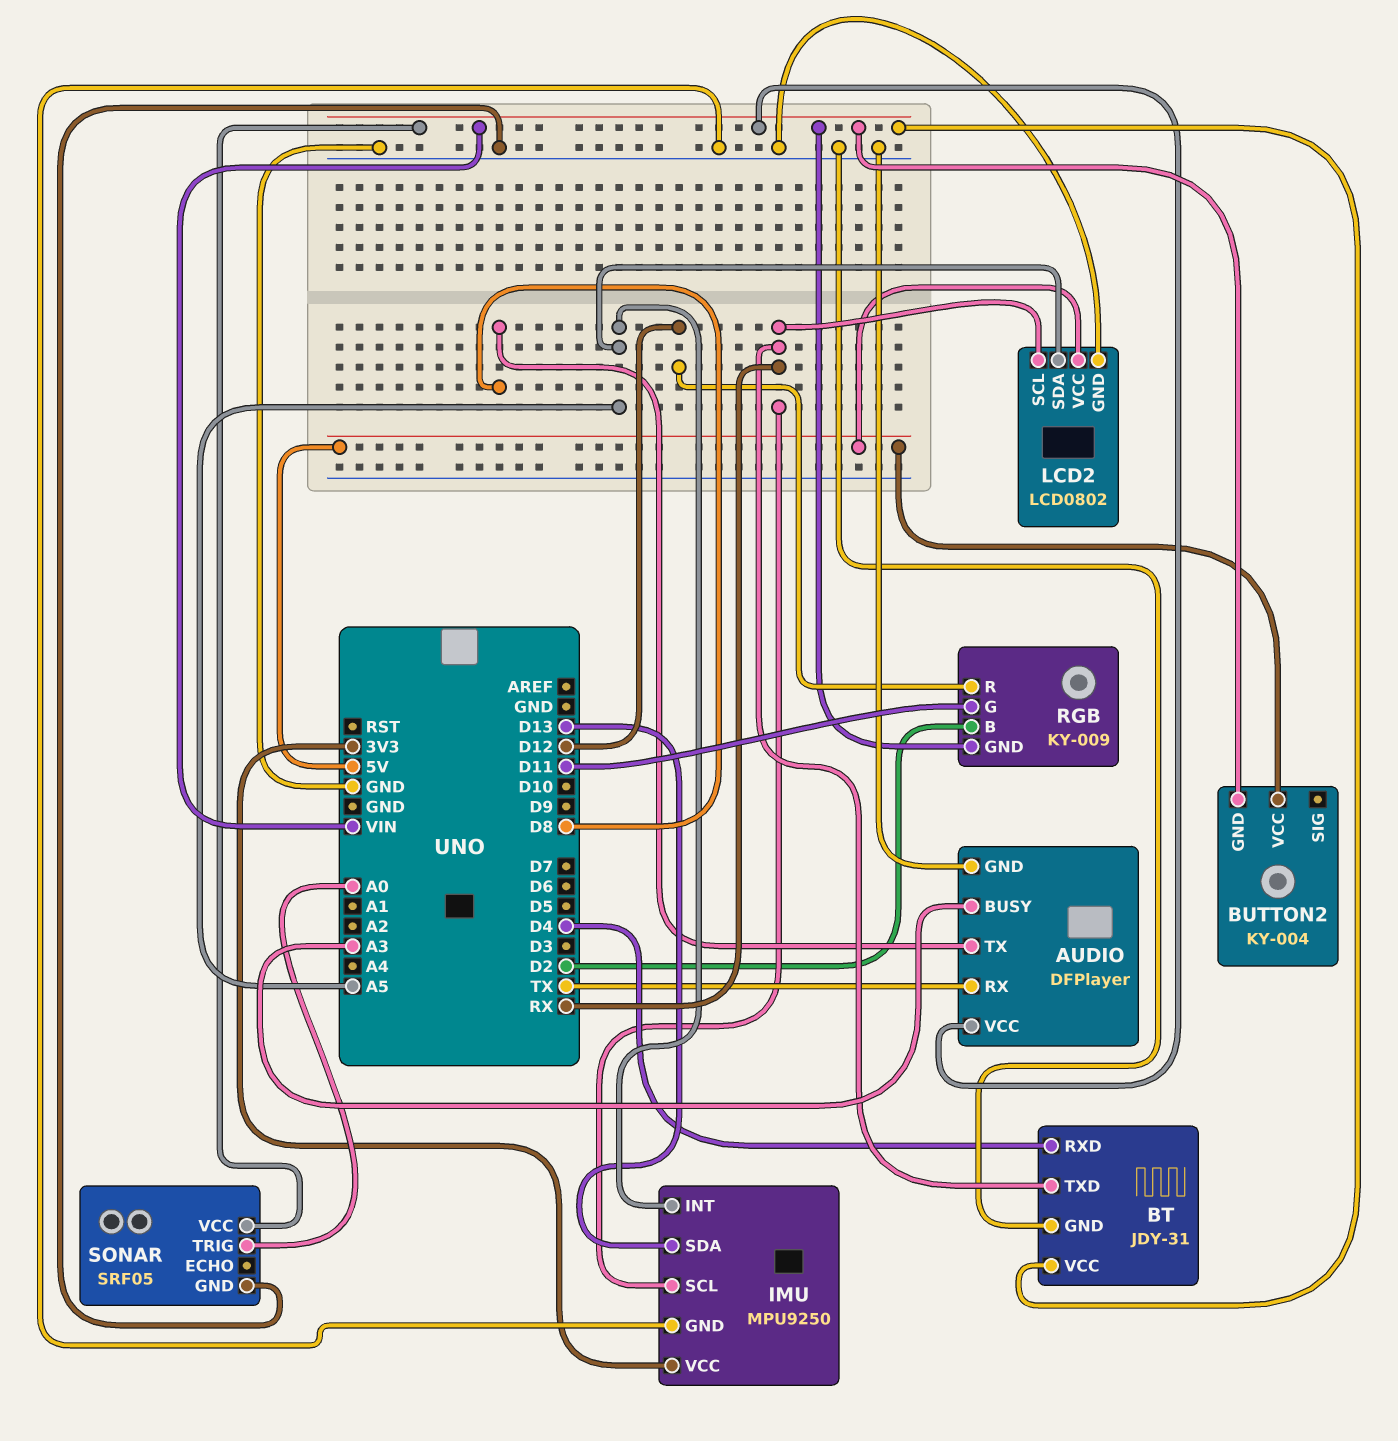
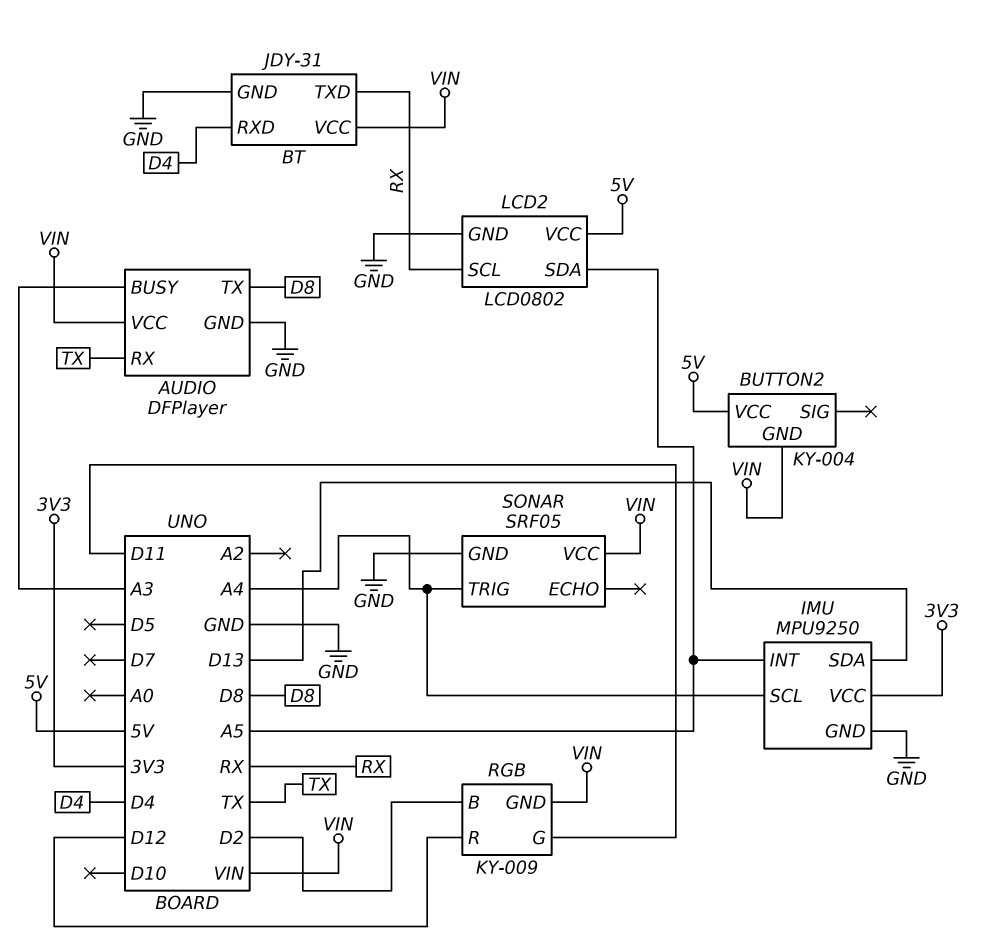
IMU pin SCL: RX -> A4
SONAR pin TRIG: A0 -> A4

